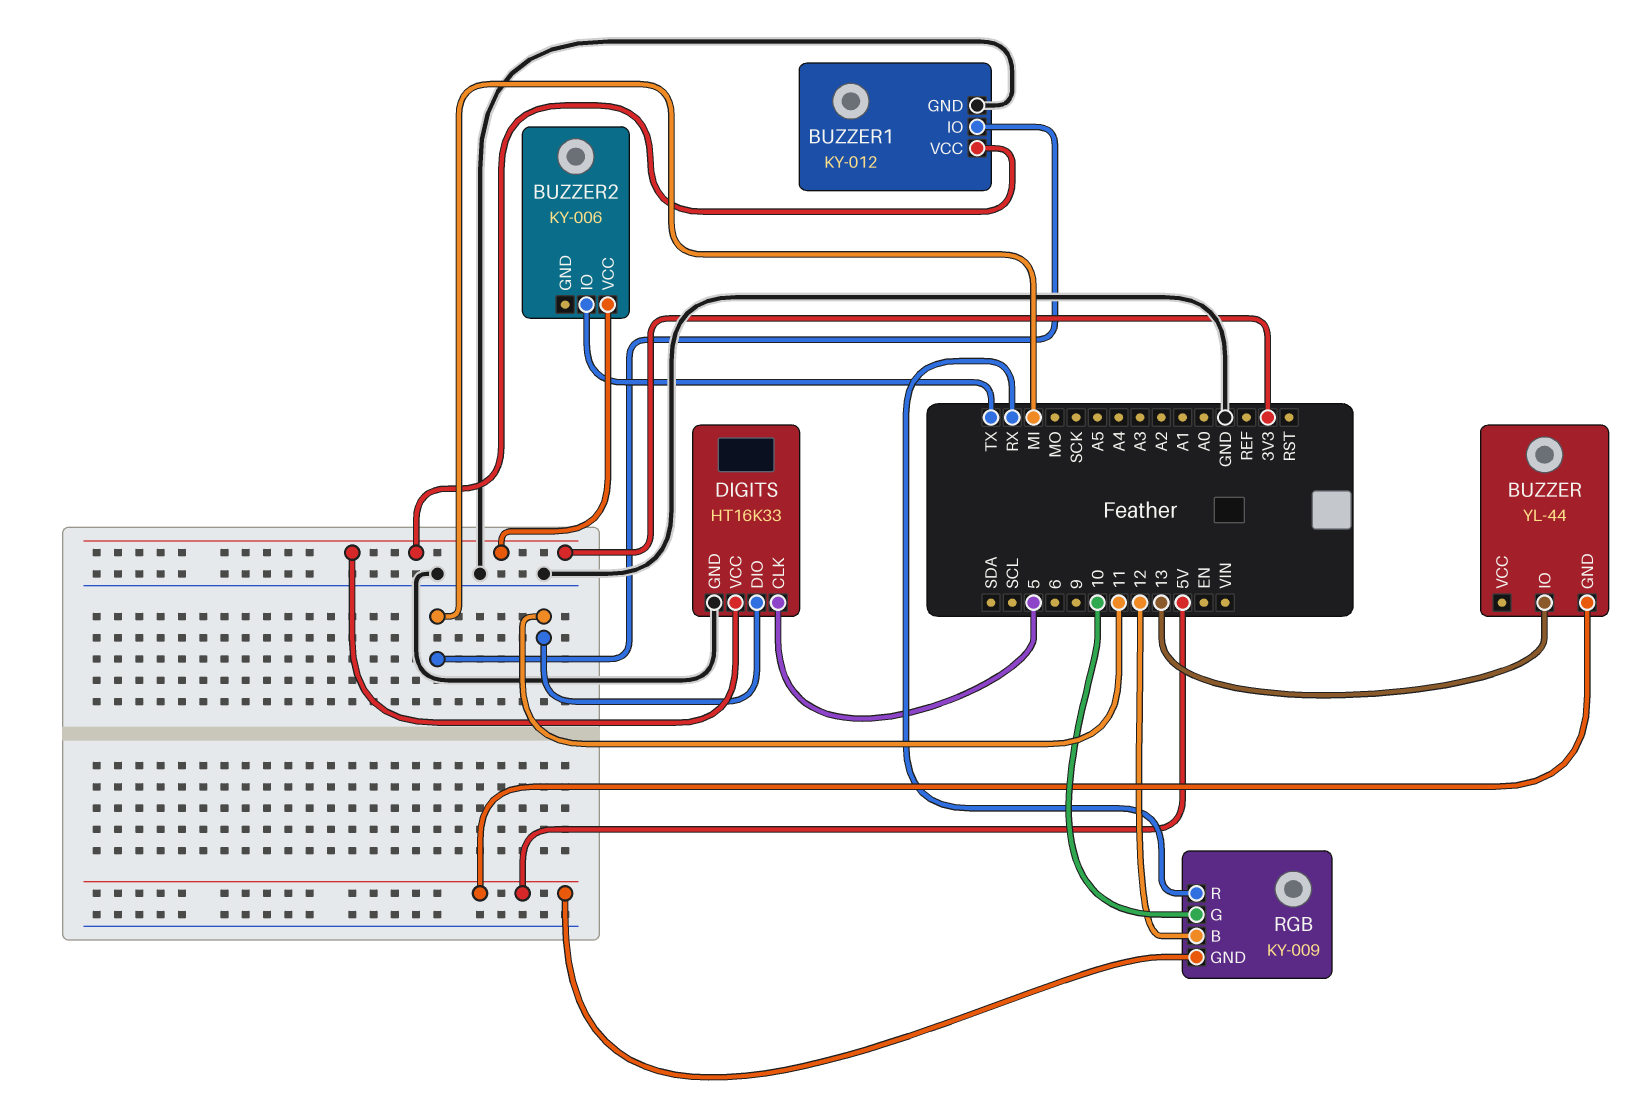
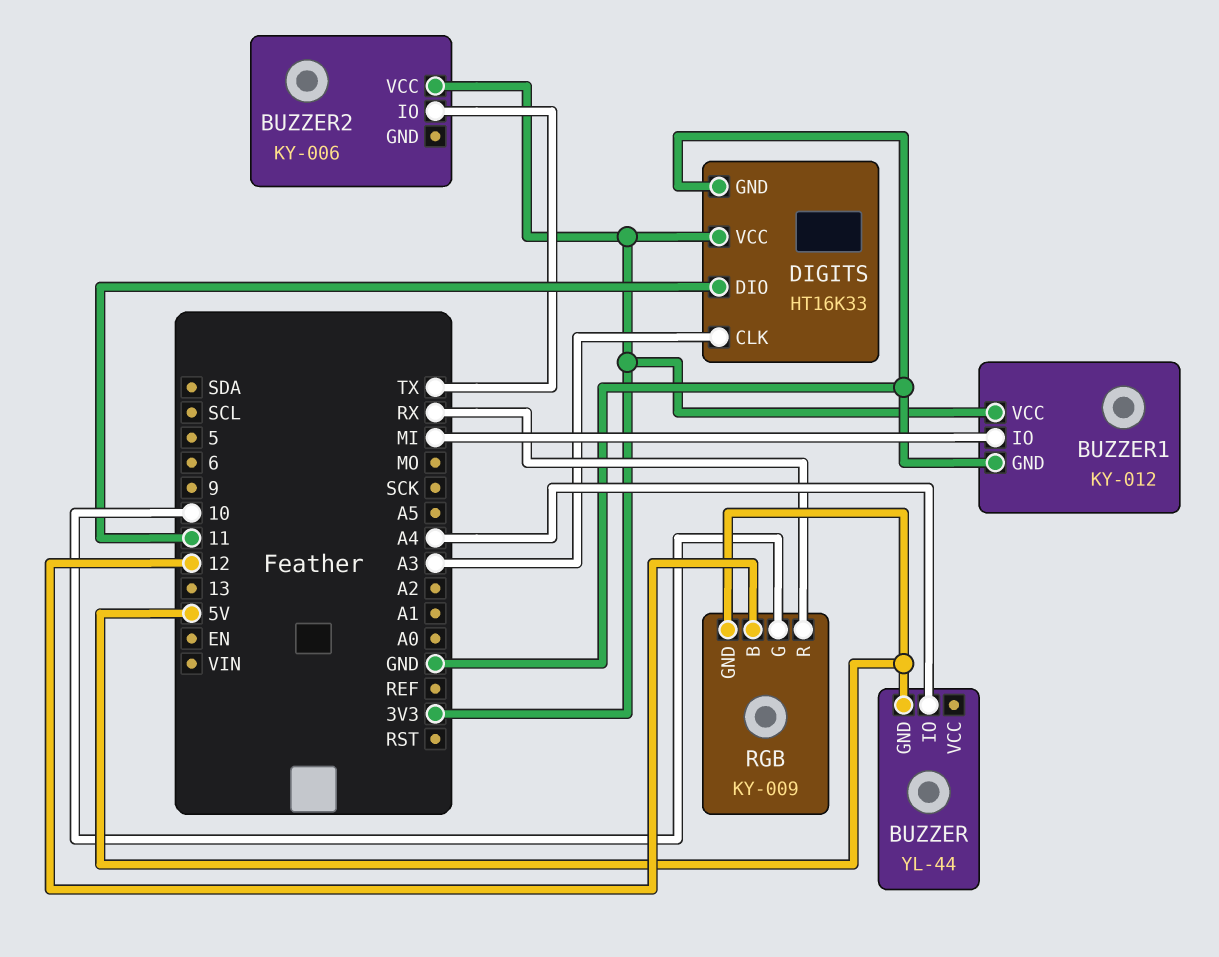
BUZZER pin IO: 13 -> A4
DIGITS pin CLK: 5 -> A3

